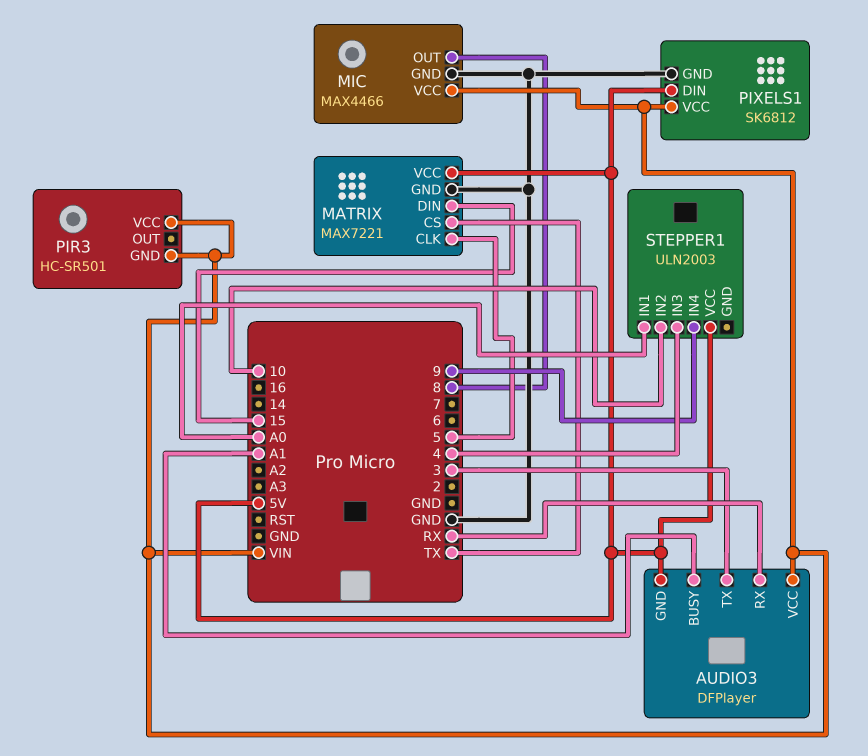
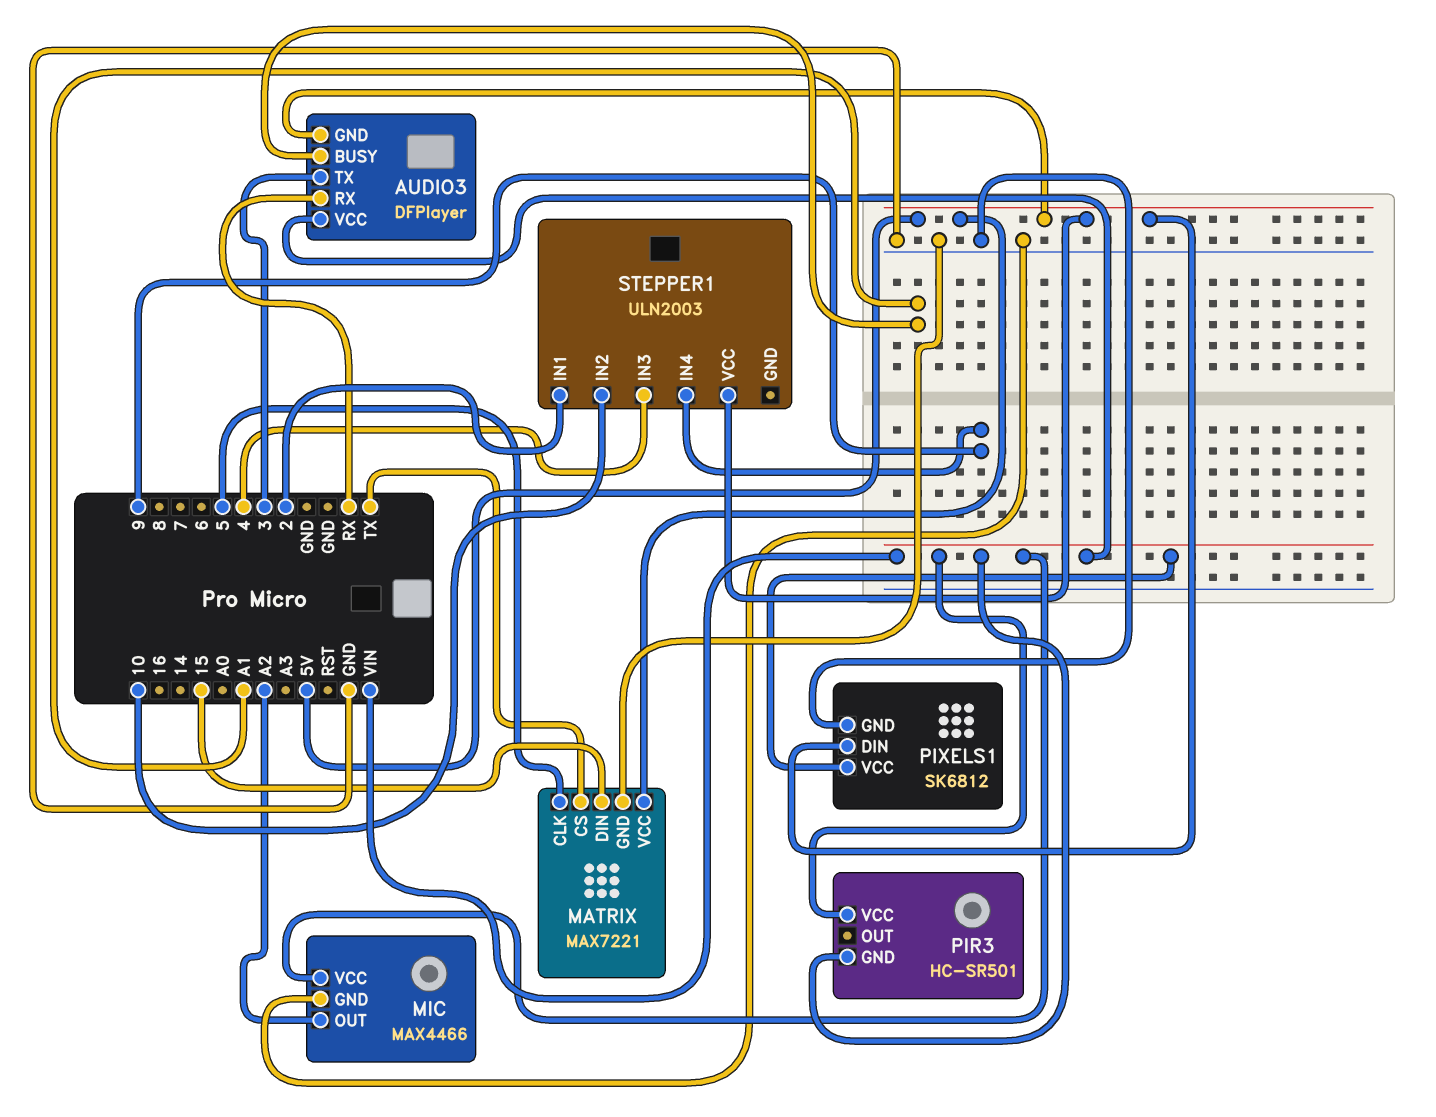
MIC pin OUT: 8 -> A2
STEPPER1 pin IN1: A0 -> 2

